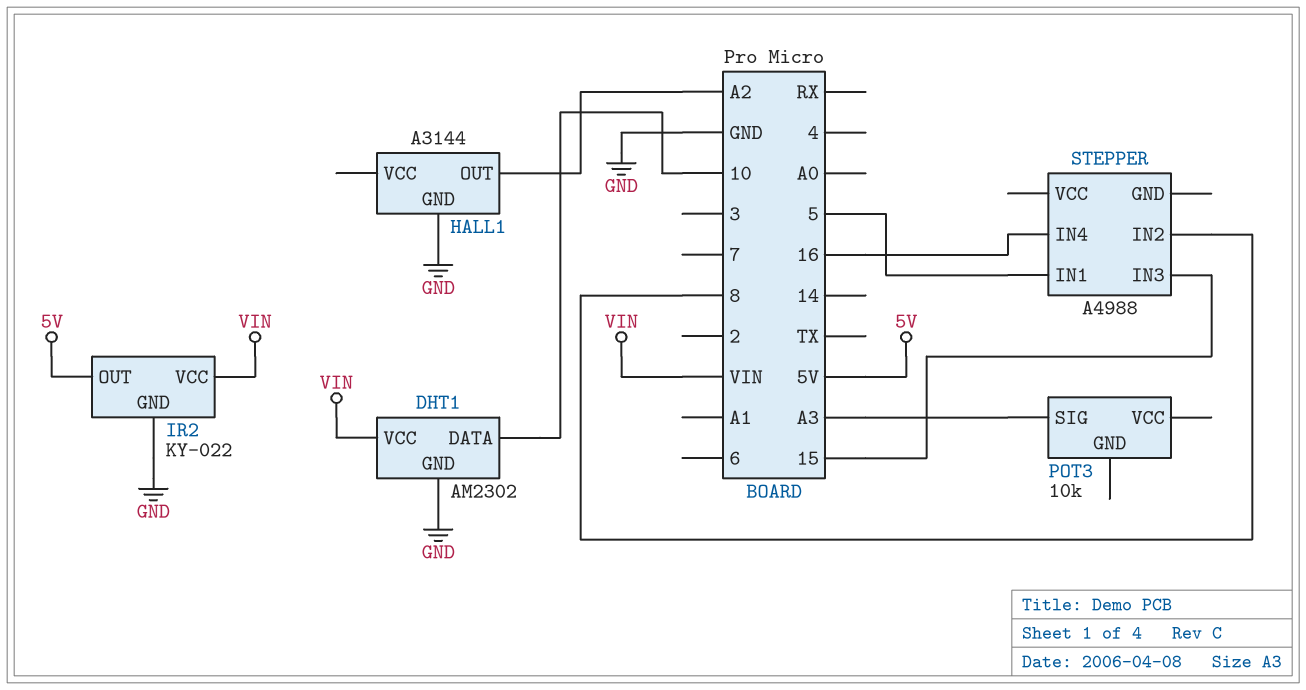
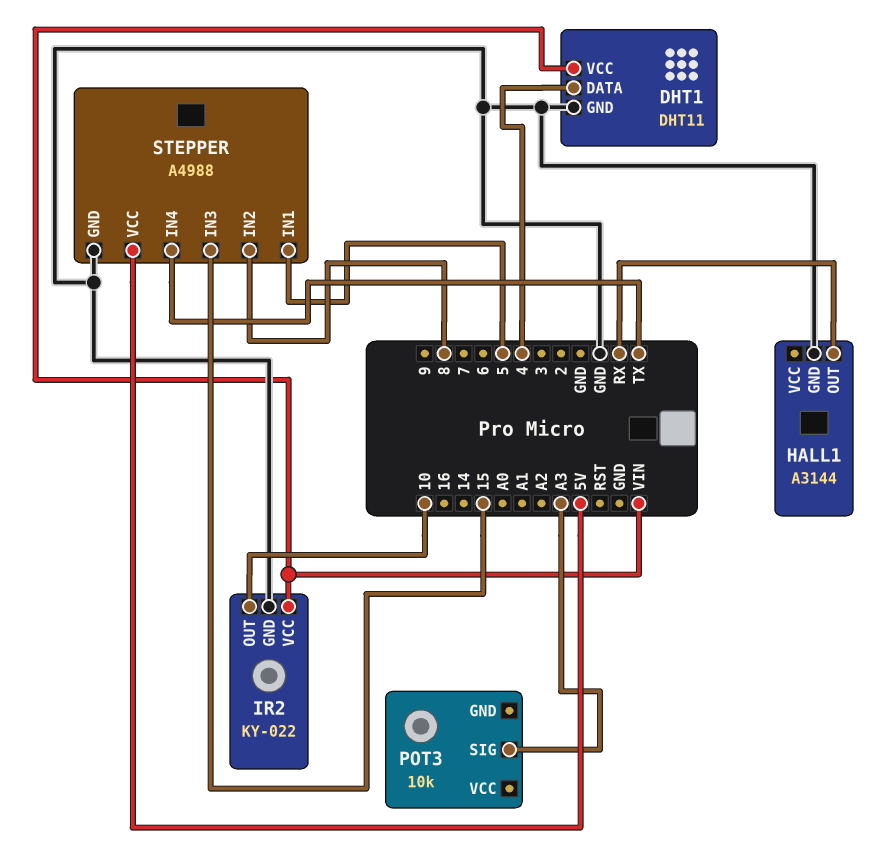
DHT1: AM2302 -> DHT11
DHT1 pin DATA: 10 -> 4
HALL1 pin OUT: A2 -> RX
IR2 pin OUT: 5V -> 10
STEPPER pin GND: none -> GND
STEPPER pin IN4: 16 -> TX
STEPPER pin VCC: none -> 5V

